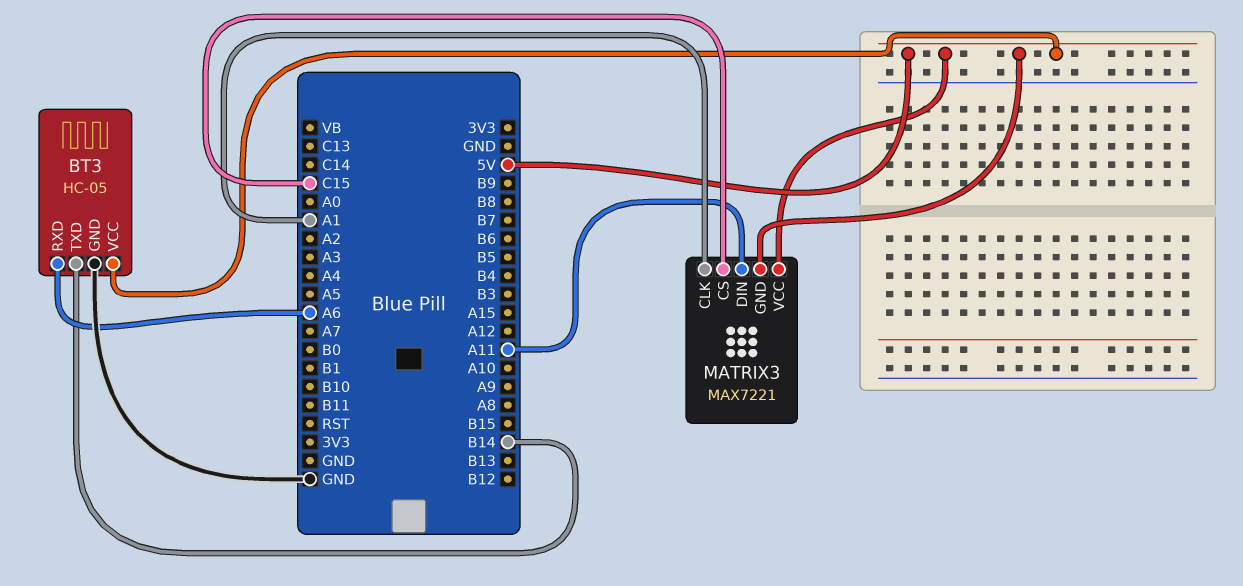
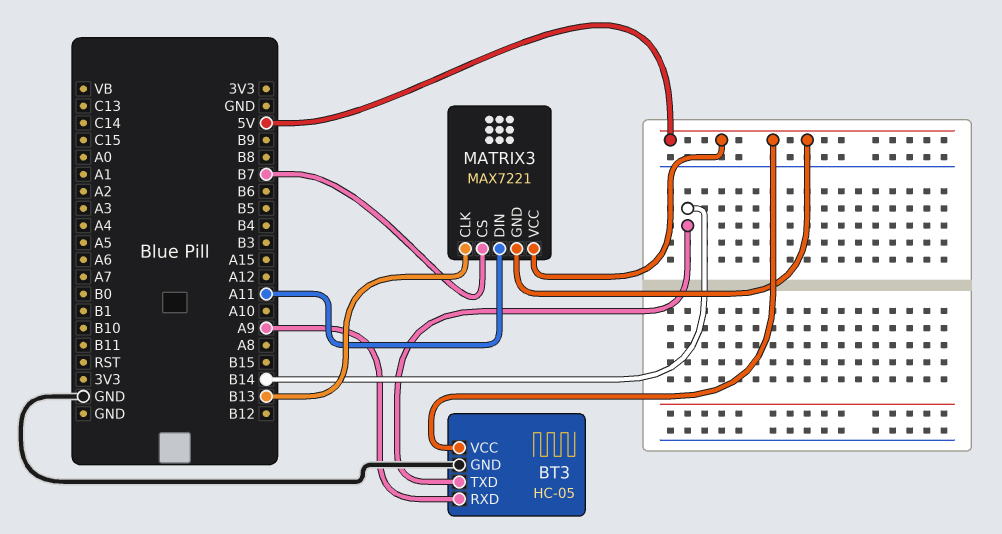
BT3 pin RXD: A6 -> A9
MATRIX3 pin CLK: A1 -> B13
MATRIX3 pin CS: C15 -> B7

